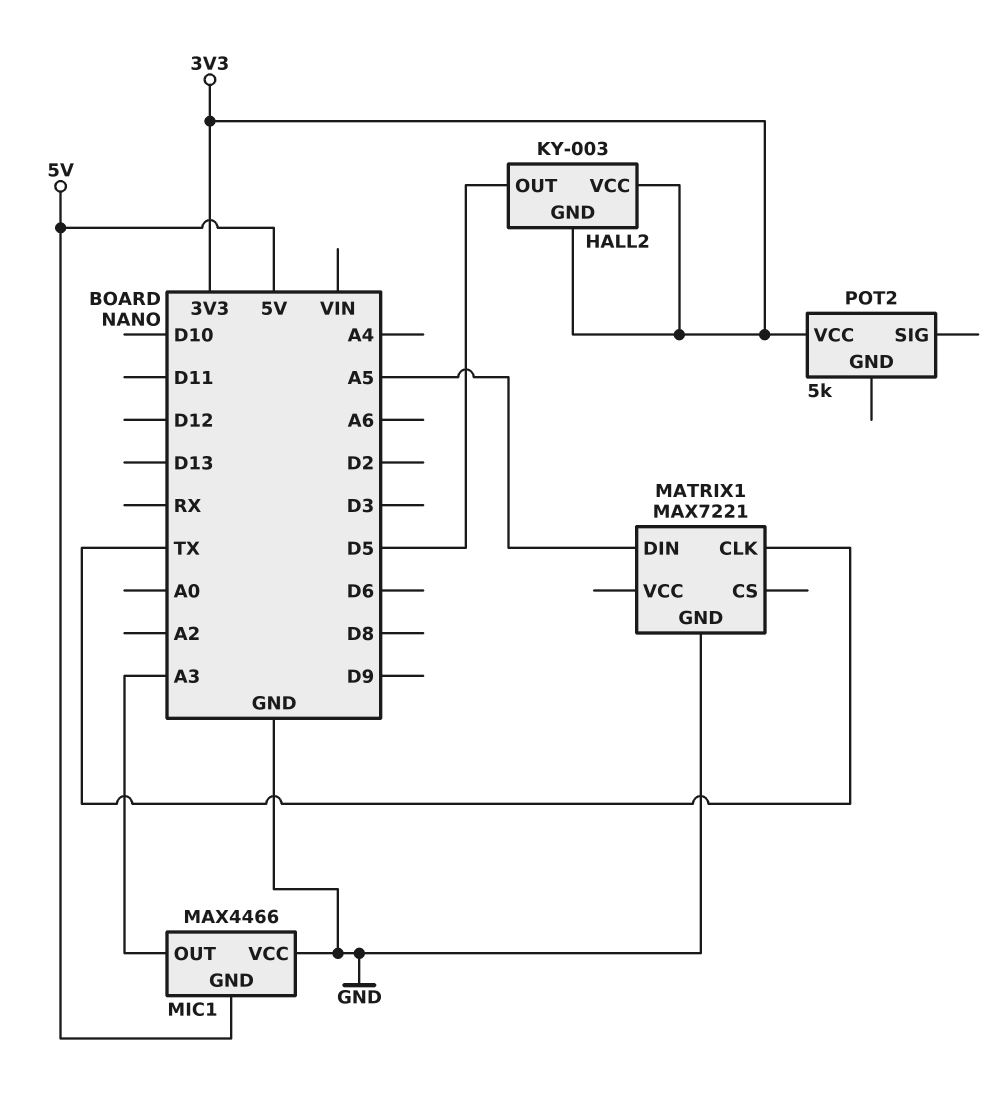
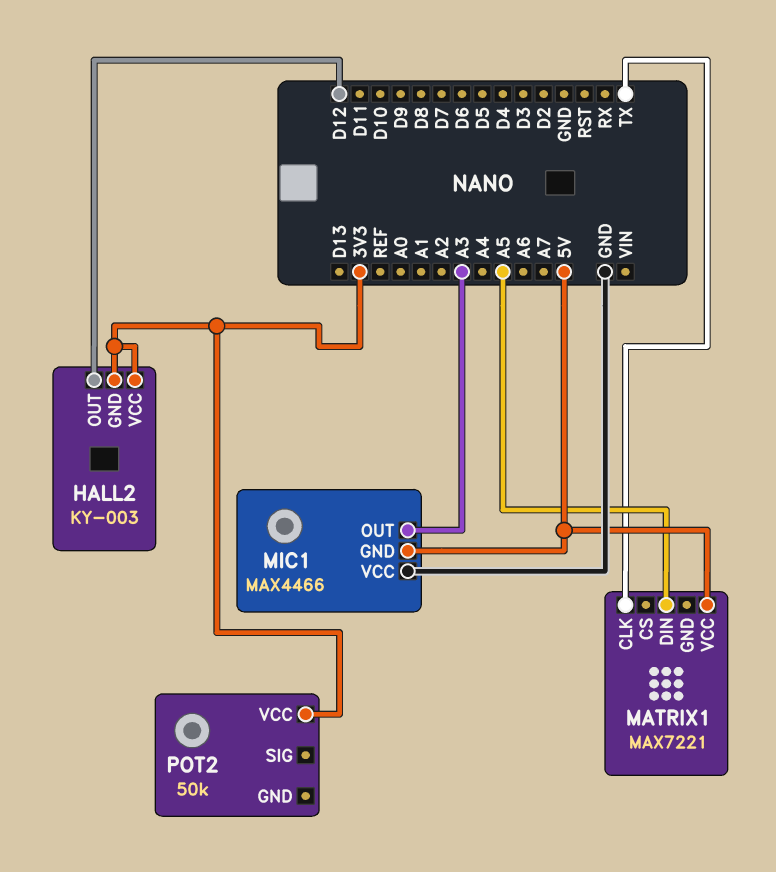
HALL2 pin OUT: D5 -> D12
MATRIX1 pin GND: GND -> none
MATRIX1 pin VCC: none -> 5V
POT2: 5k -> 50k

